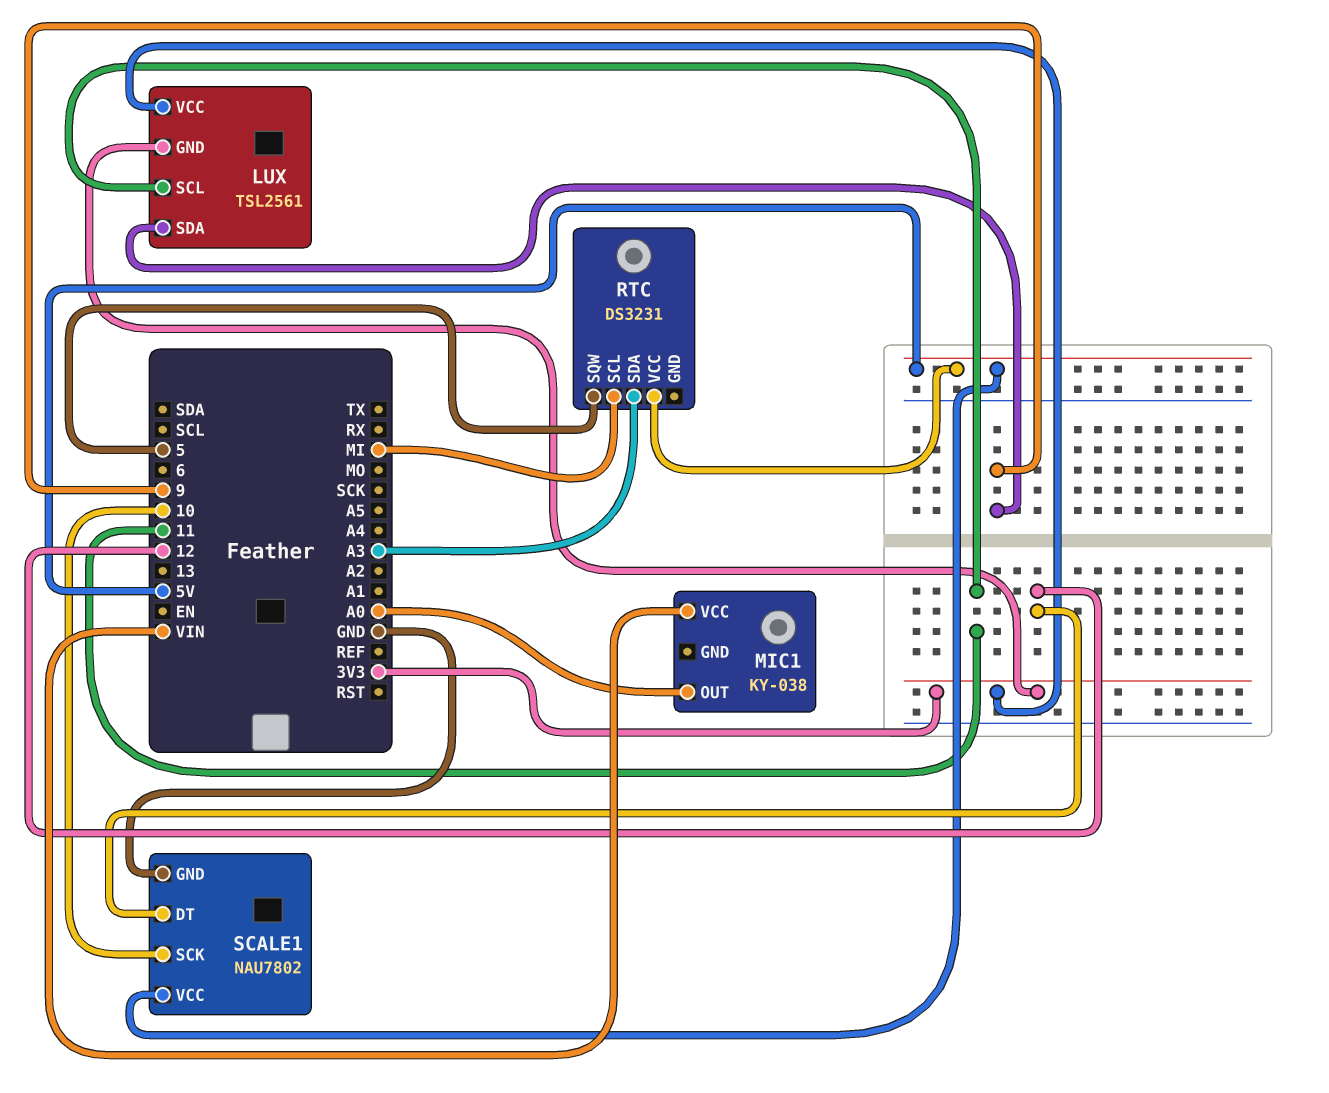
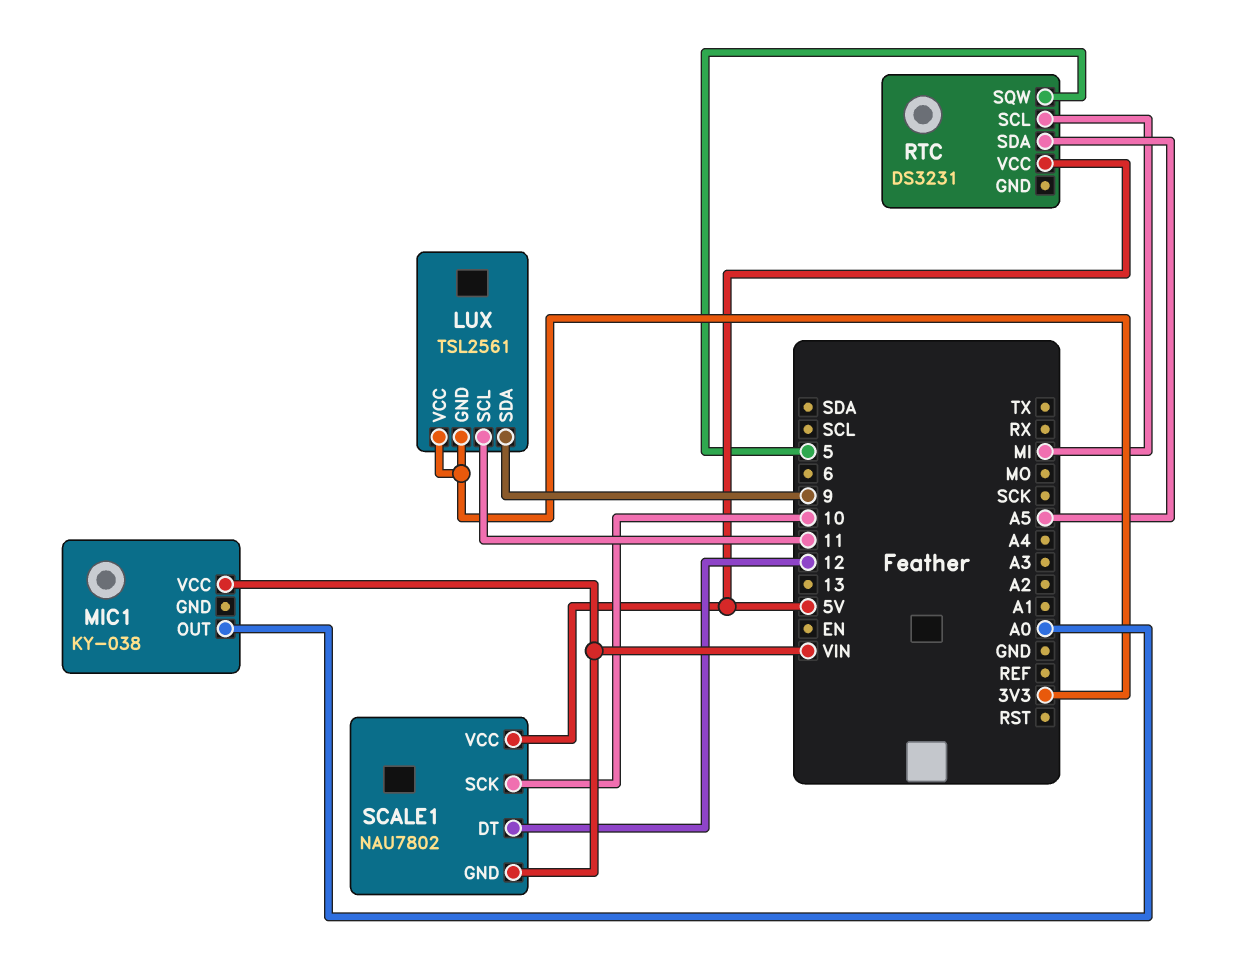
RTC pin SDA: A3 -> A5
SCALE1 pin GND: GND -> VIN

